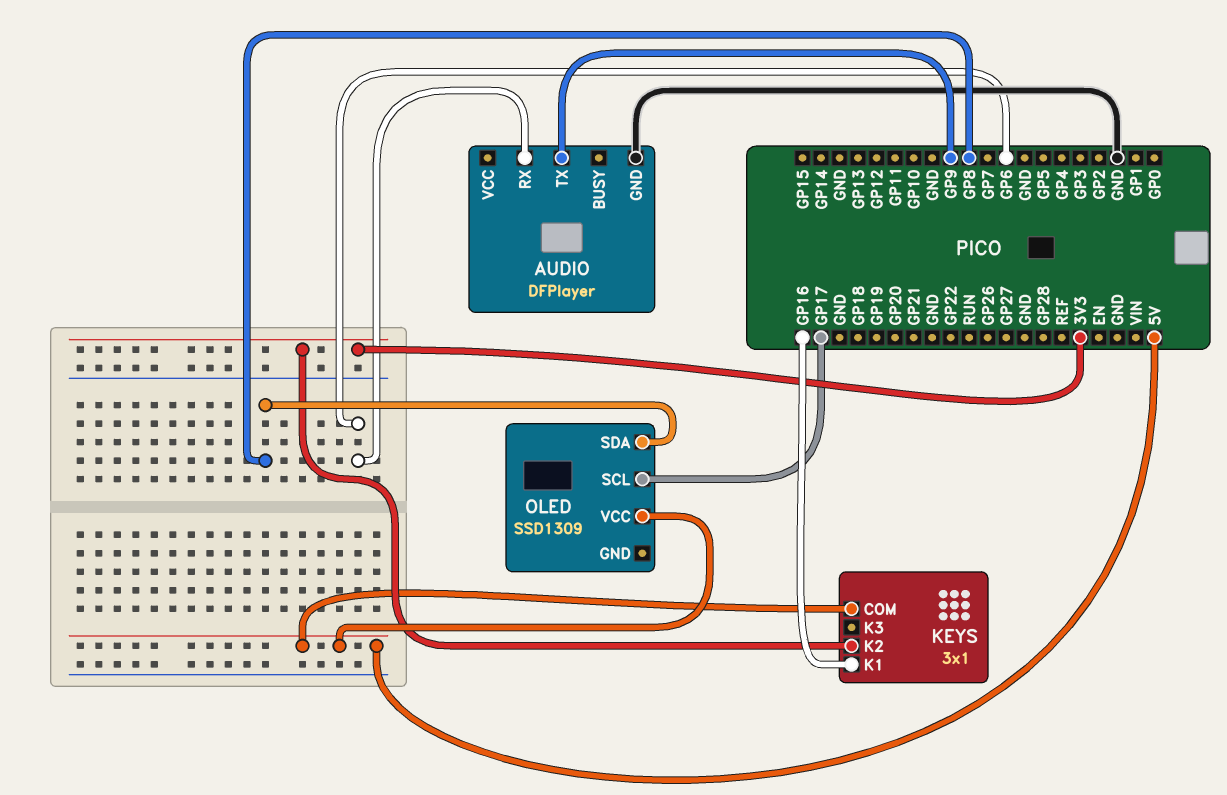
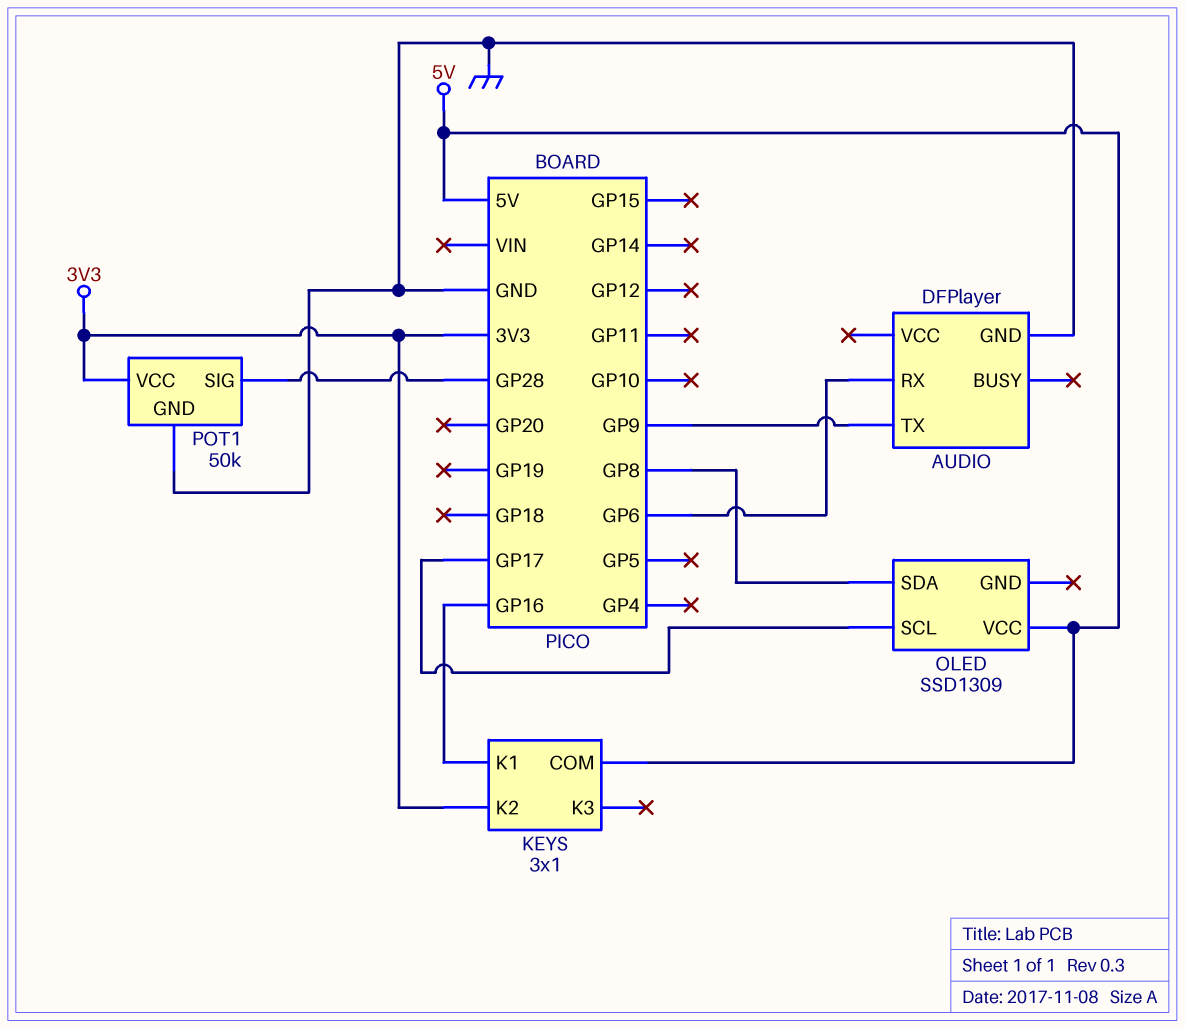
POT1: none -> 50k
POT1 pin GND: none -> GND
POT1 pin SIG: none -> GP28
POT1 pin VCC: none -> 3V3

